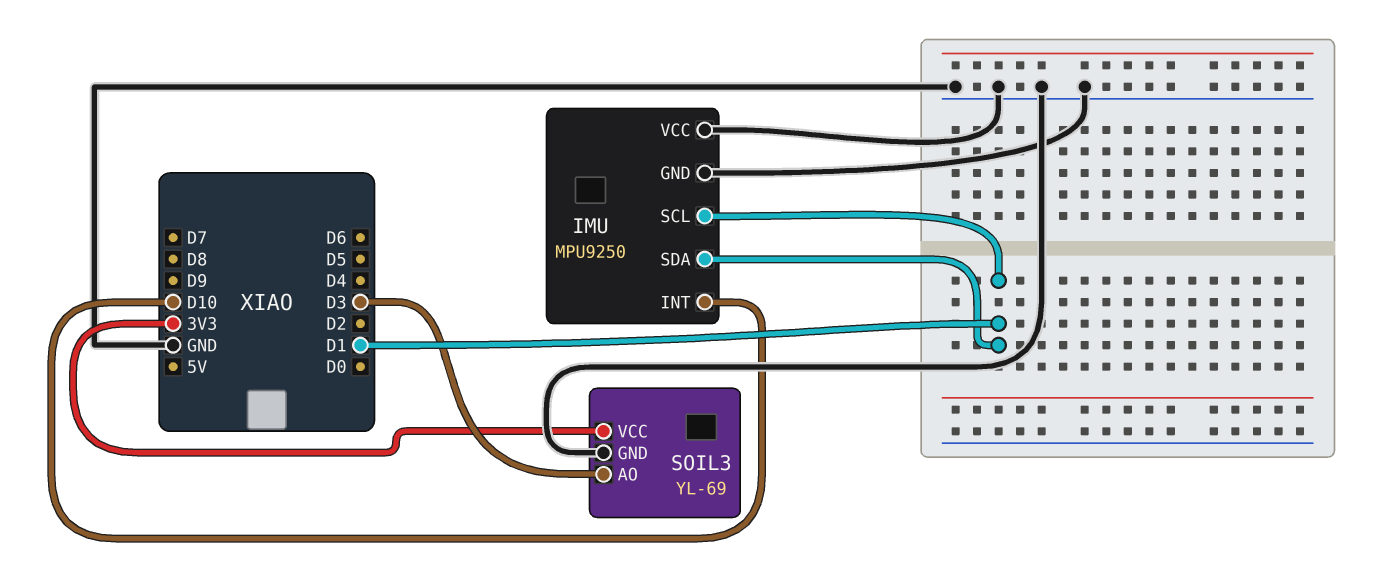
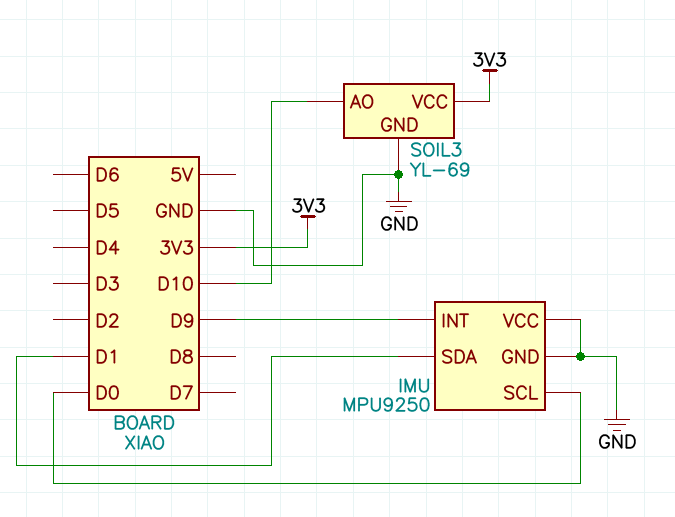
IMU pin INT: D10 -> D9
IMU pin SCL: D1 -> D0
SOIL3 pin AO: D3 -> D10

